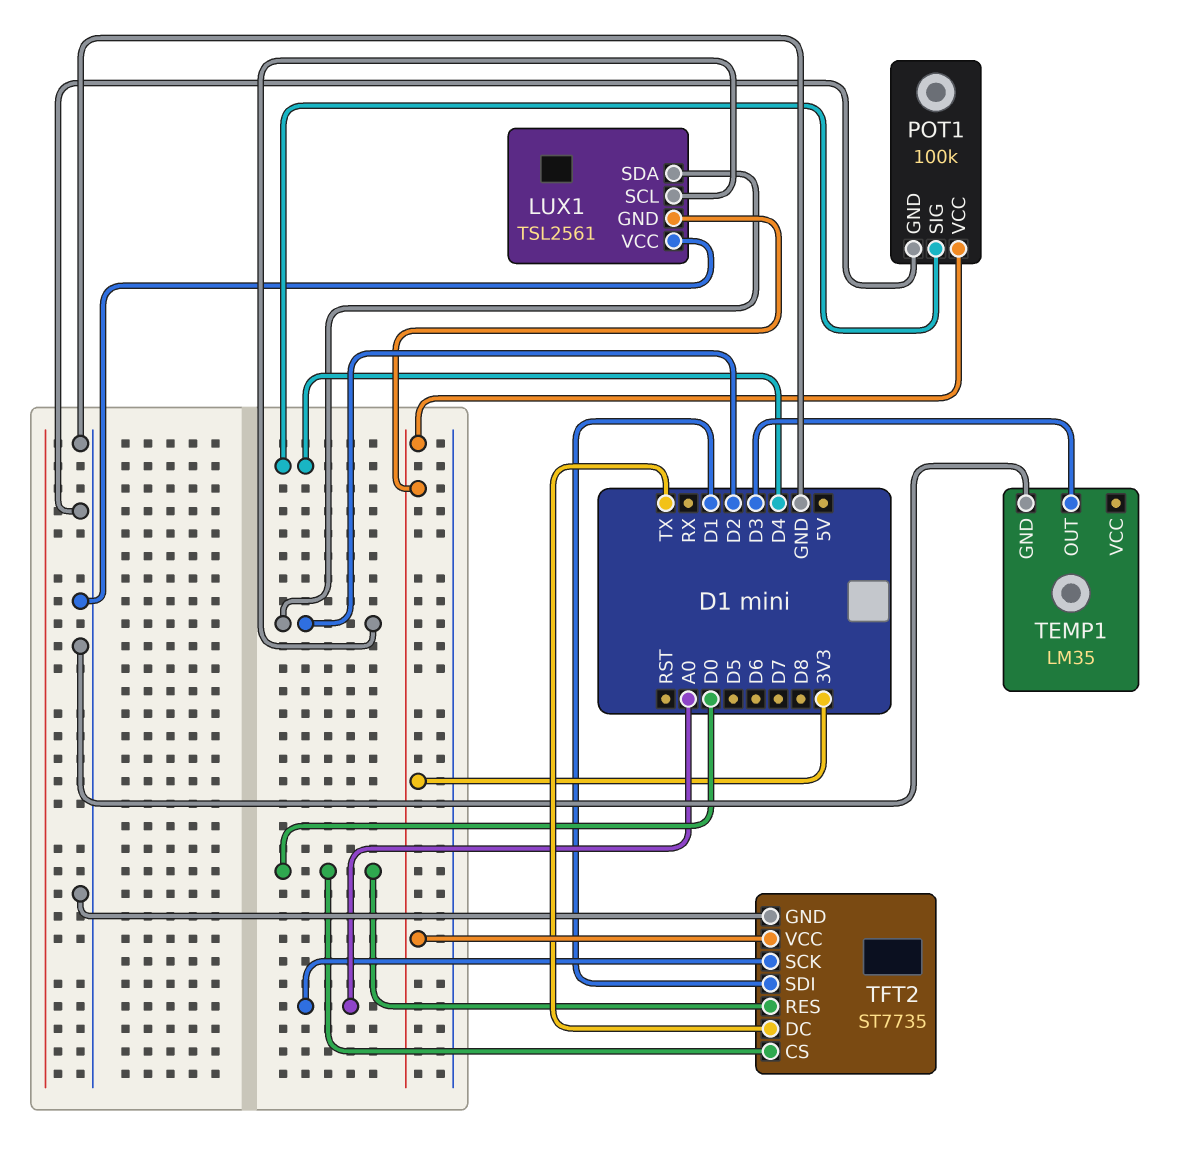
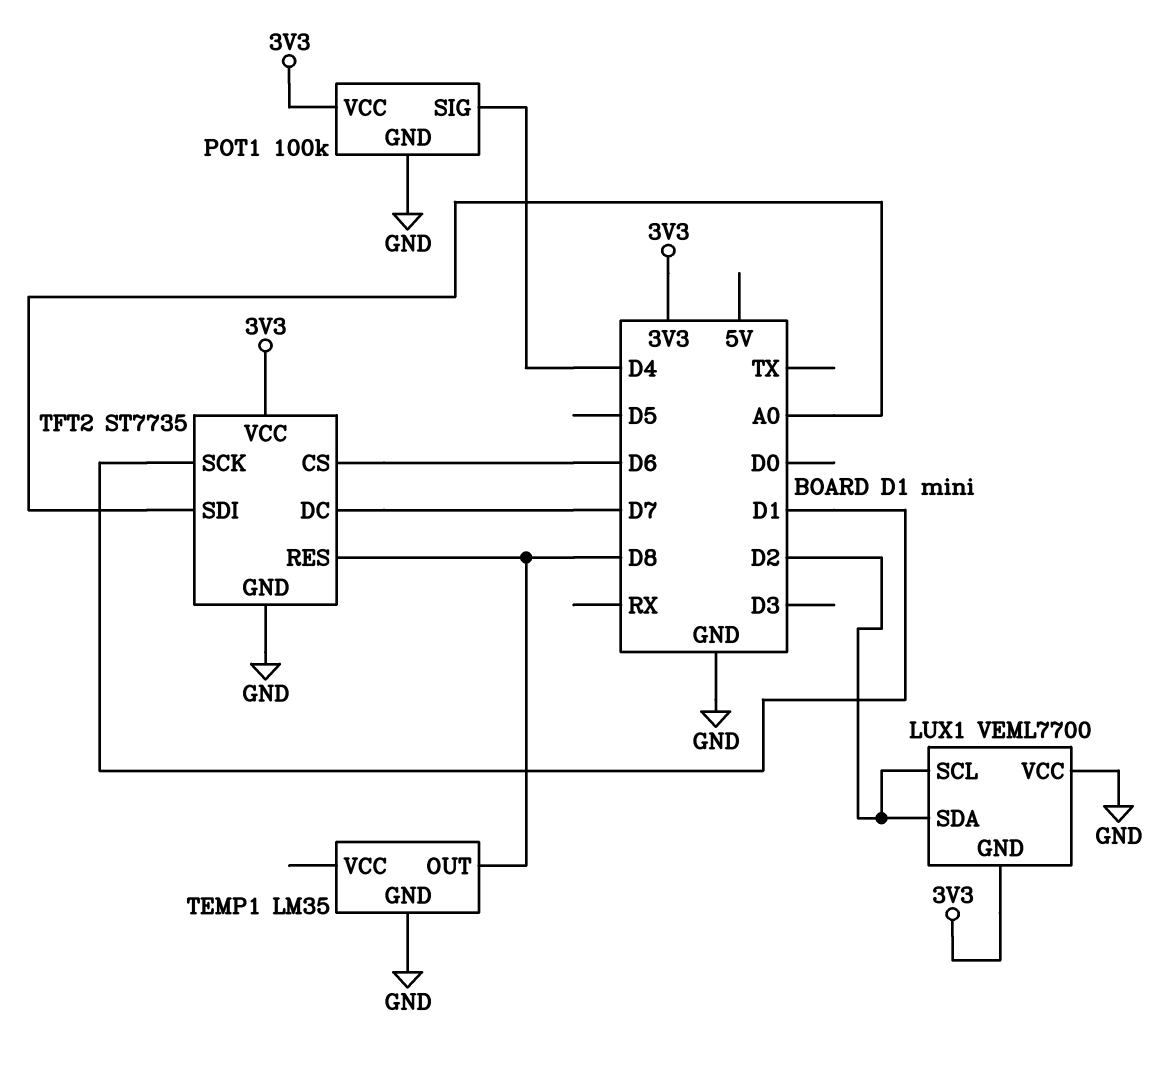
LUX1: TSL2561 -> VEML7700
TEMP1 pin OUT: D3 -> D8
TFT2 pin CS: D0 -> D6
TFT2 pin DC: TX -> D7
TFT2 pin RES: D0 -> D8
TFT2 pin SCK: A0 -> D1
TFT2 pin SDI: D1 -> A0

